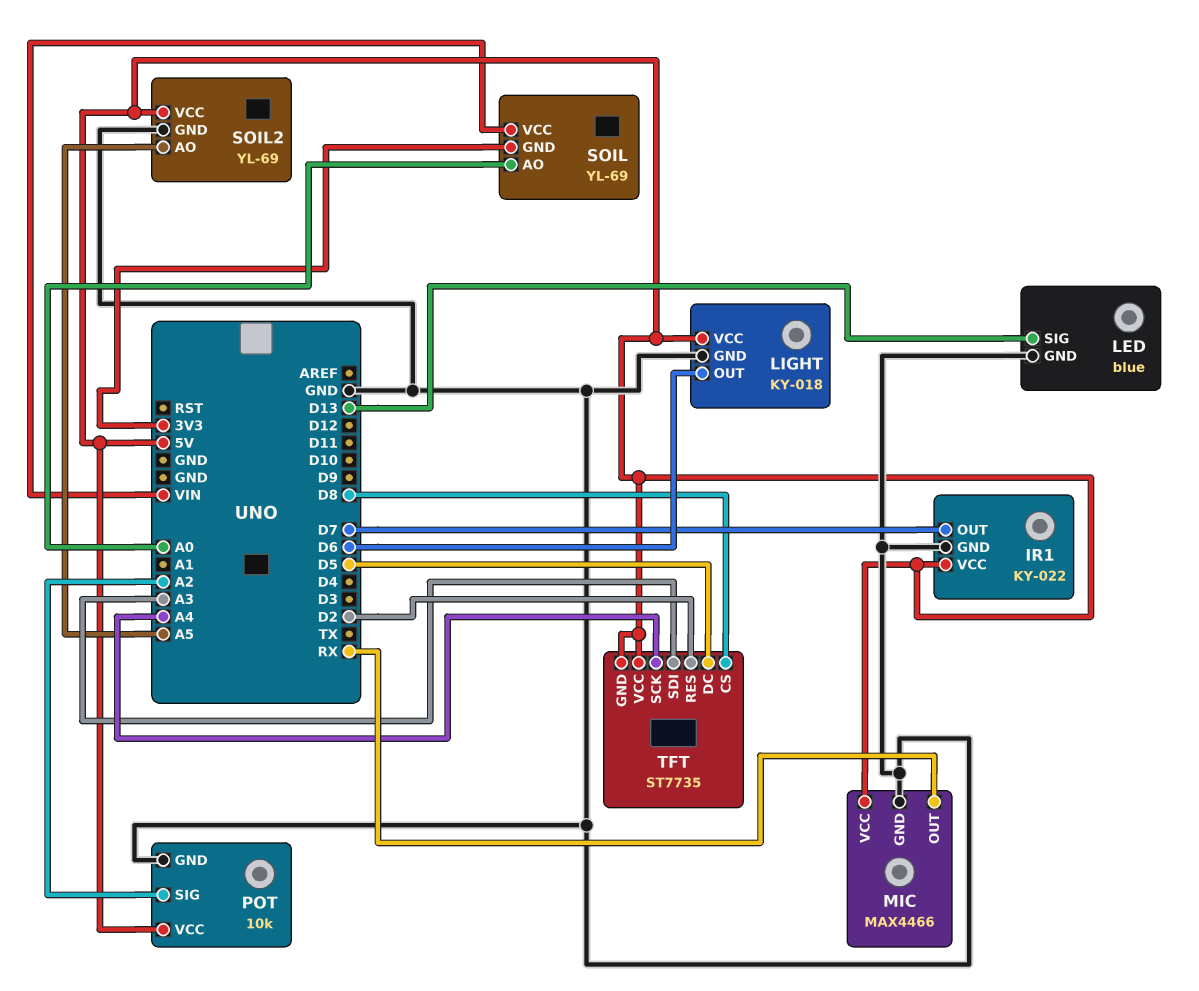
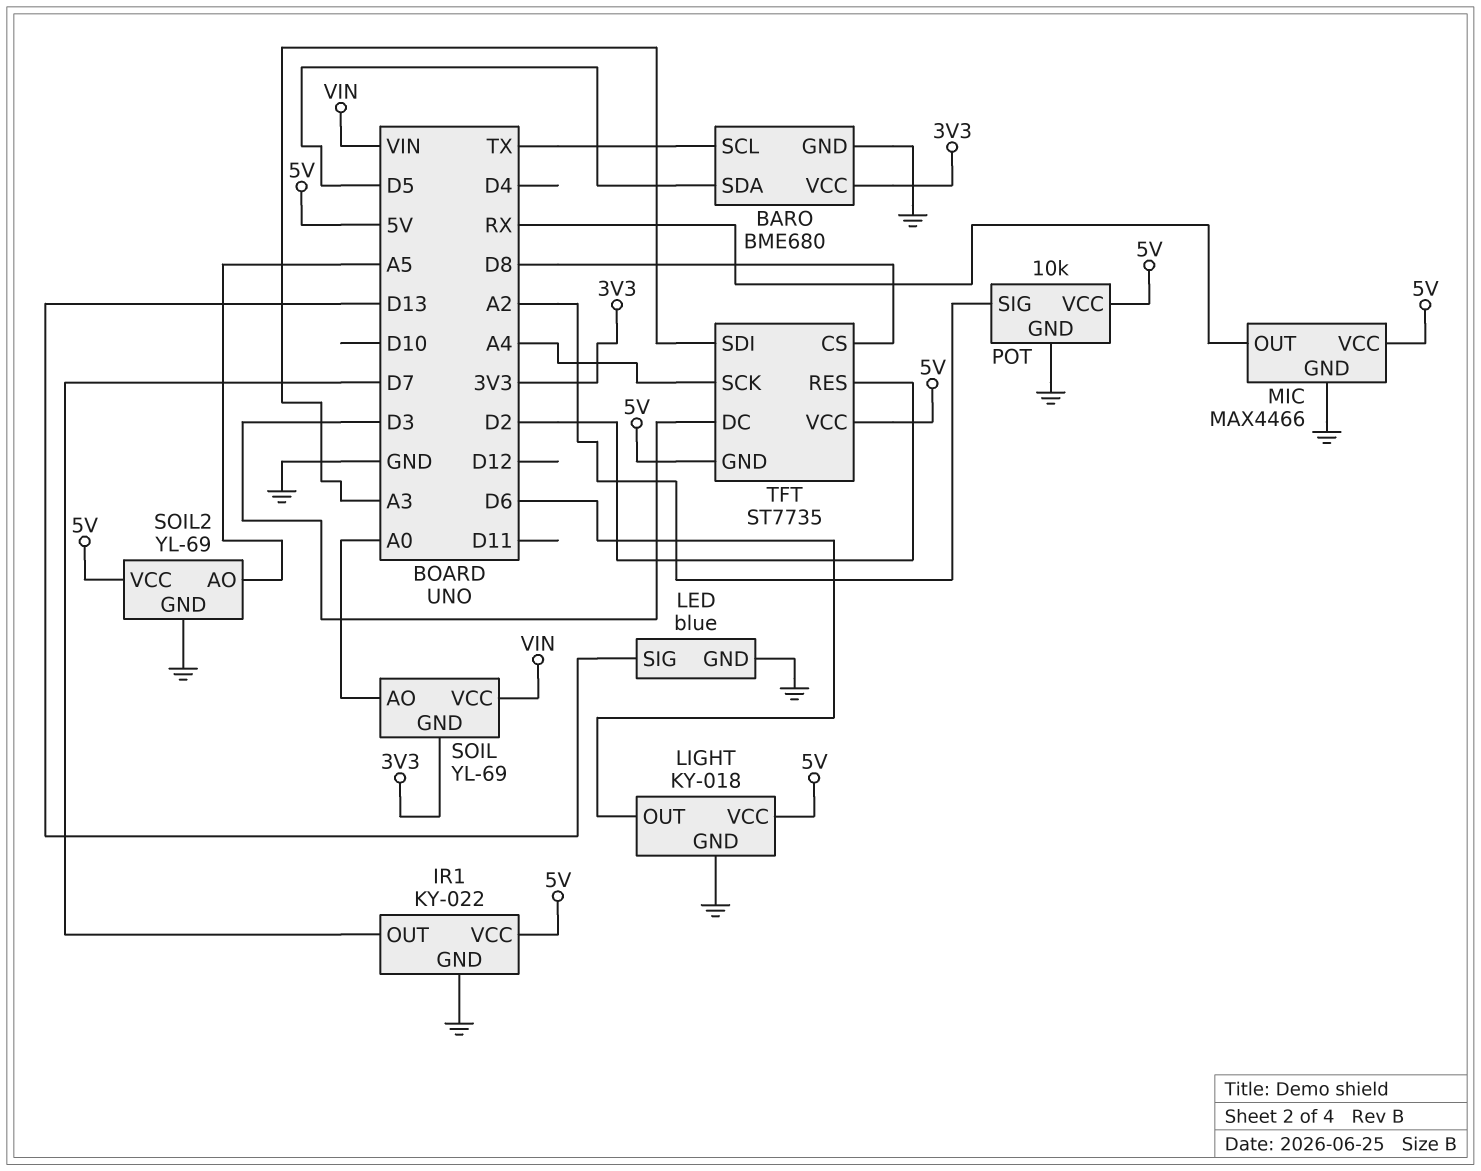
BARO: none -> BME680
BARO pin GND: none -> GND
BARO pin SCL: none -> TX
BARO pin SDA: none -> D5
BARO pin VCC: none -> 3V3
TFT pin DC: D5 -> D3

